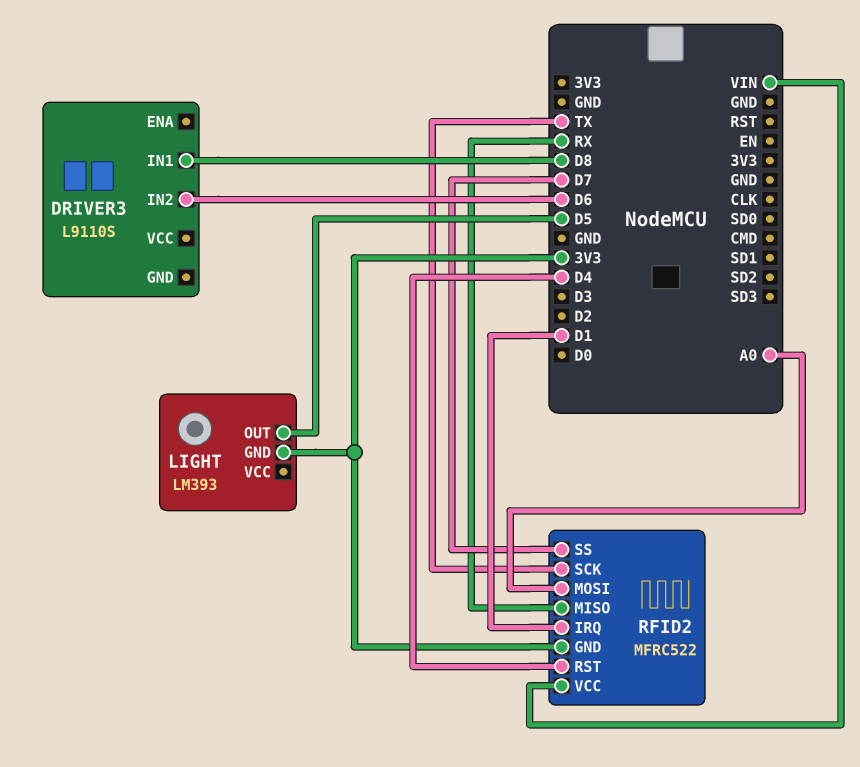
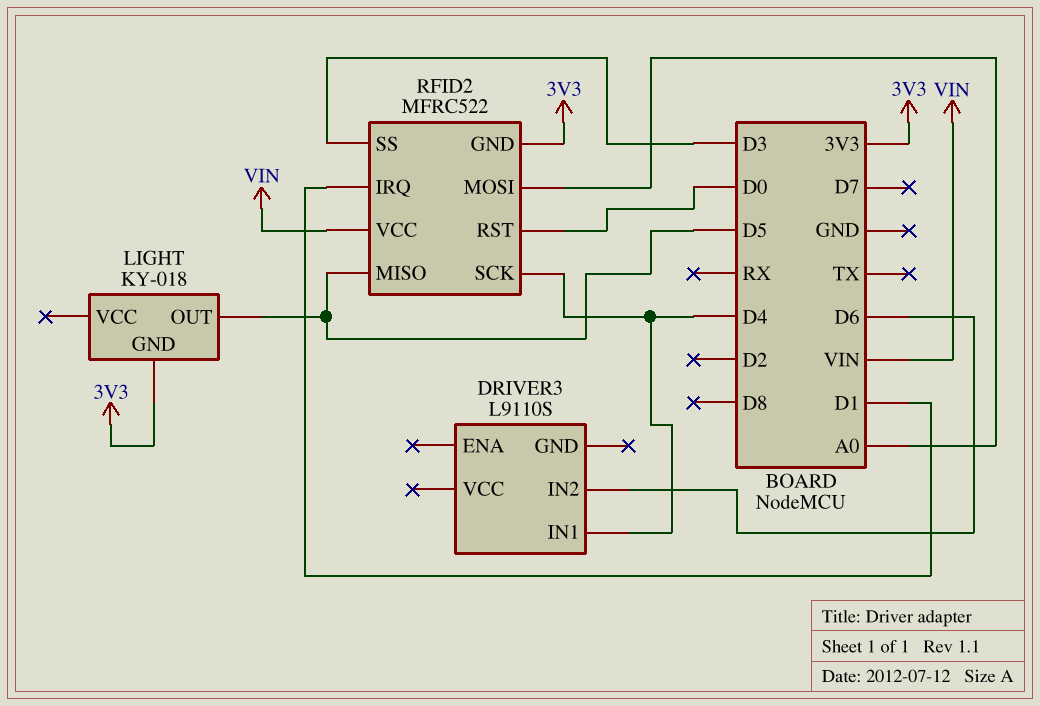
DRIVER3 pin IN1: D8 -> D4
LIGHT: LM393 -> KY-018
RFID2 pin MISO: RX -> D5
RFID2 pin RST: D4 -> D0
RFID2 pin SCK: TX -> D4
RFID2 pin SS: D7 -> D3

